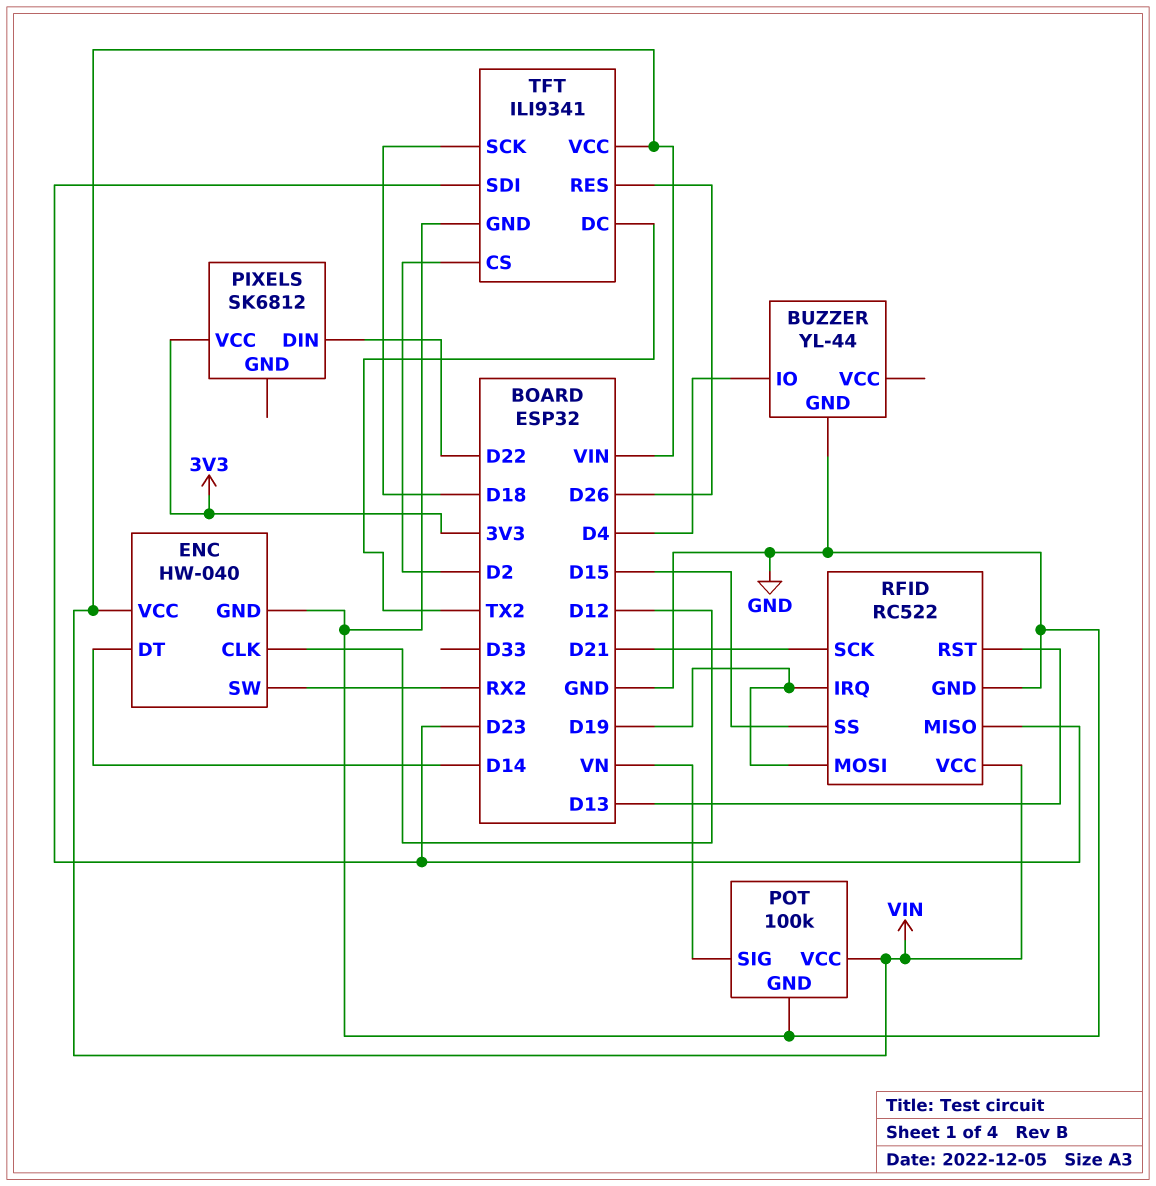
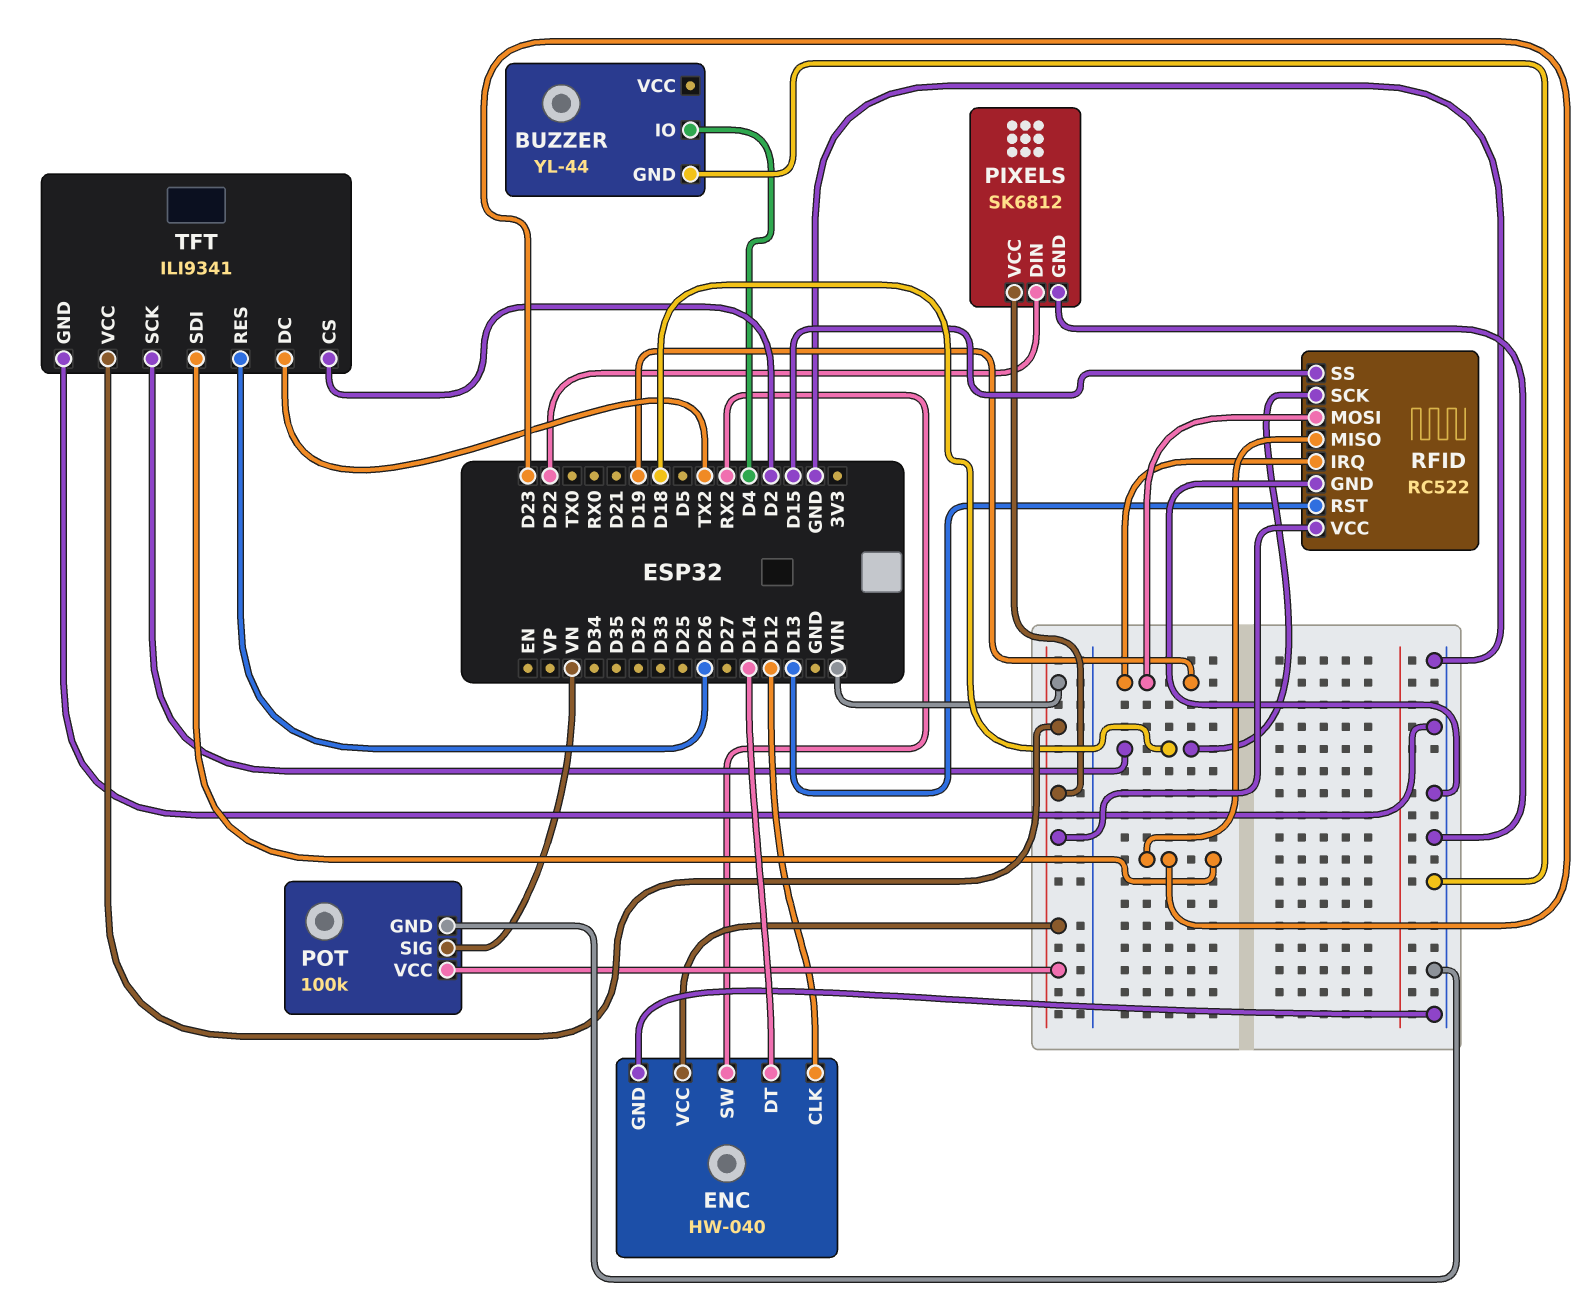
PIXELS pin GND: none -> GND
PIXELS pin VCC: 3V3 -> VIN
RFID pin SCK: D21 -> D18

